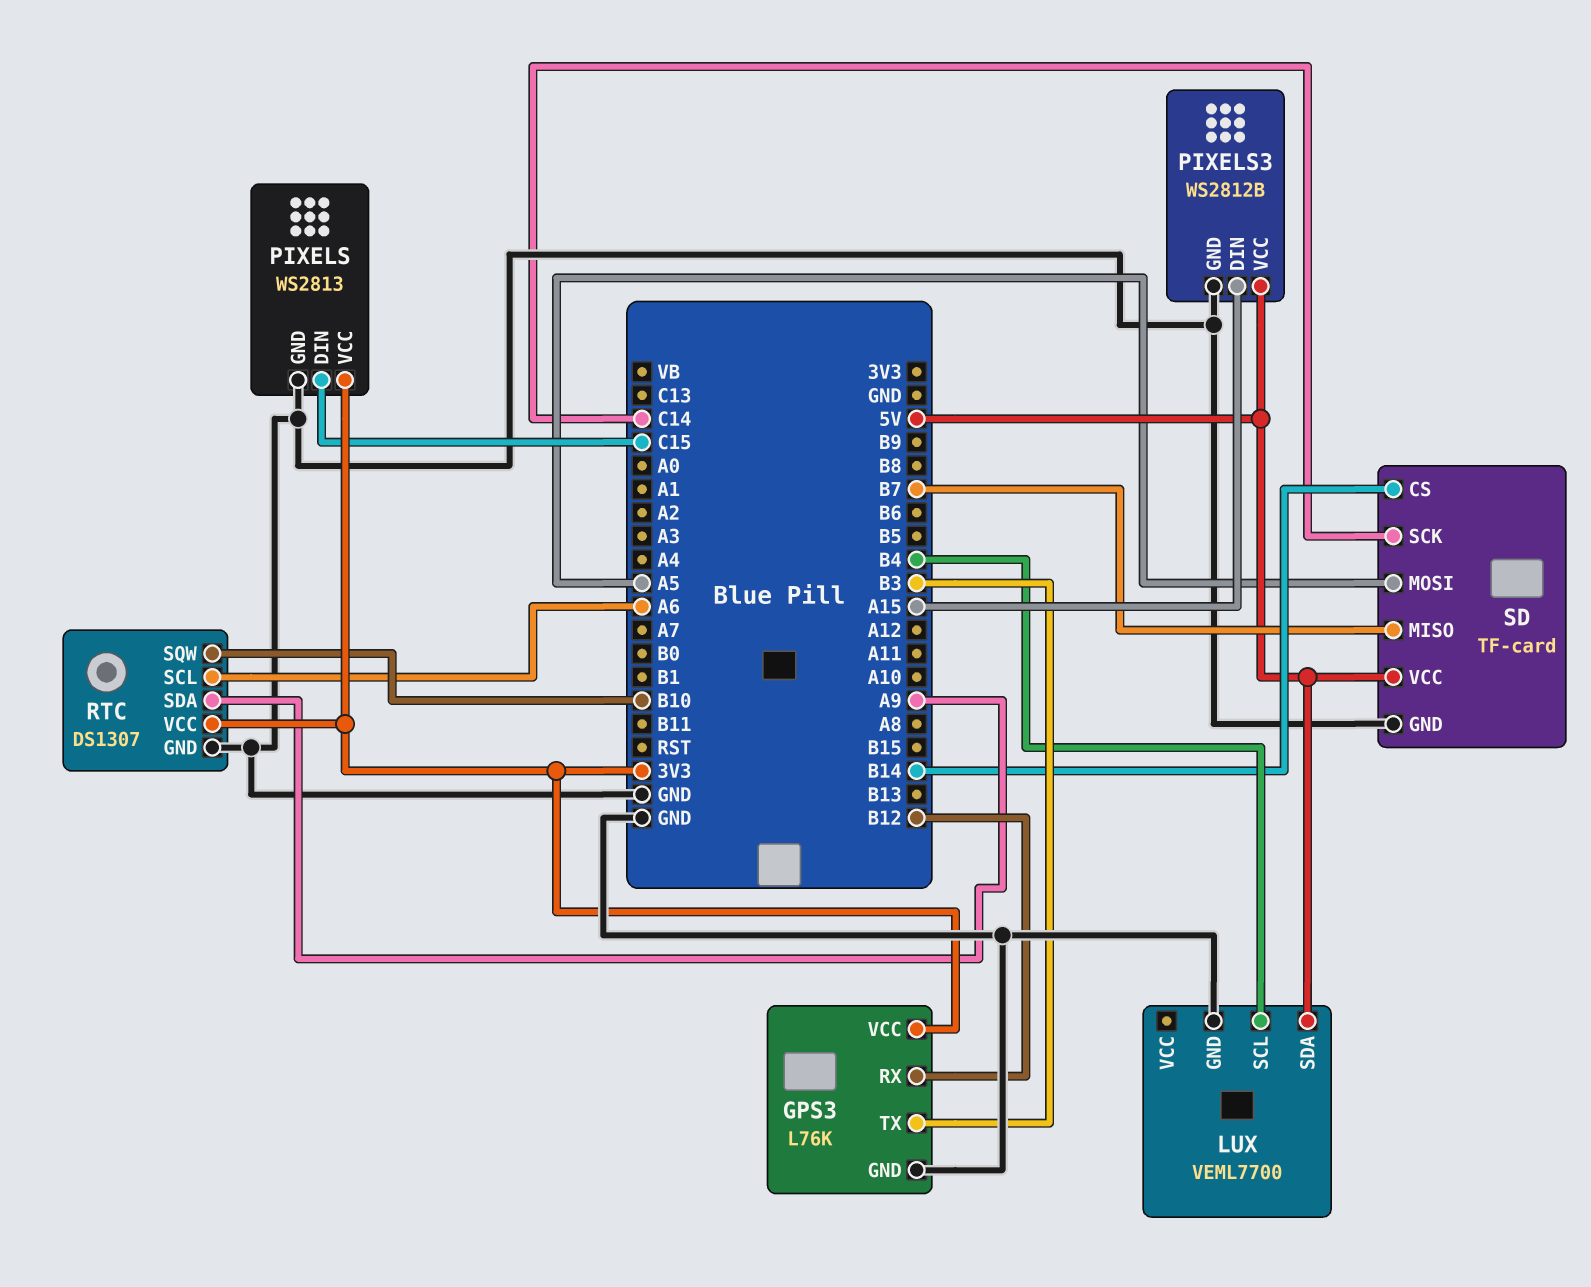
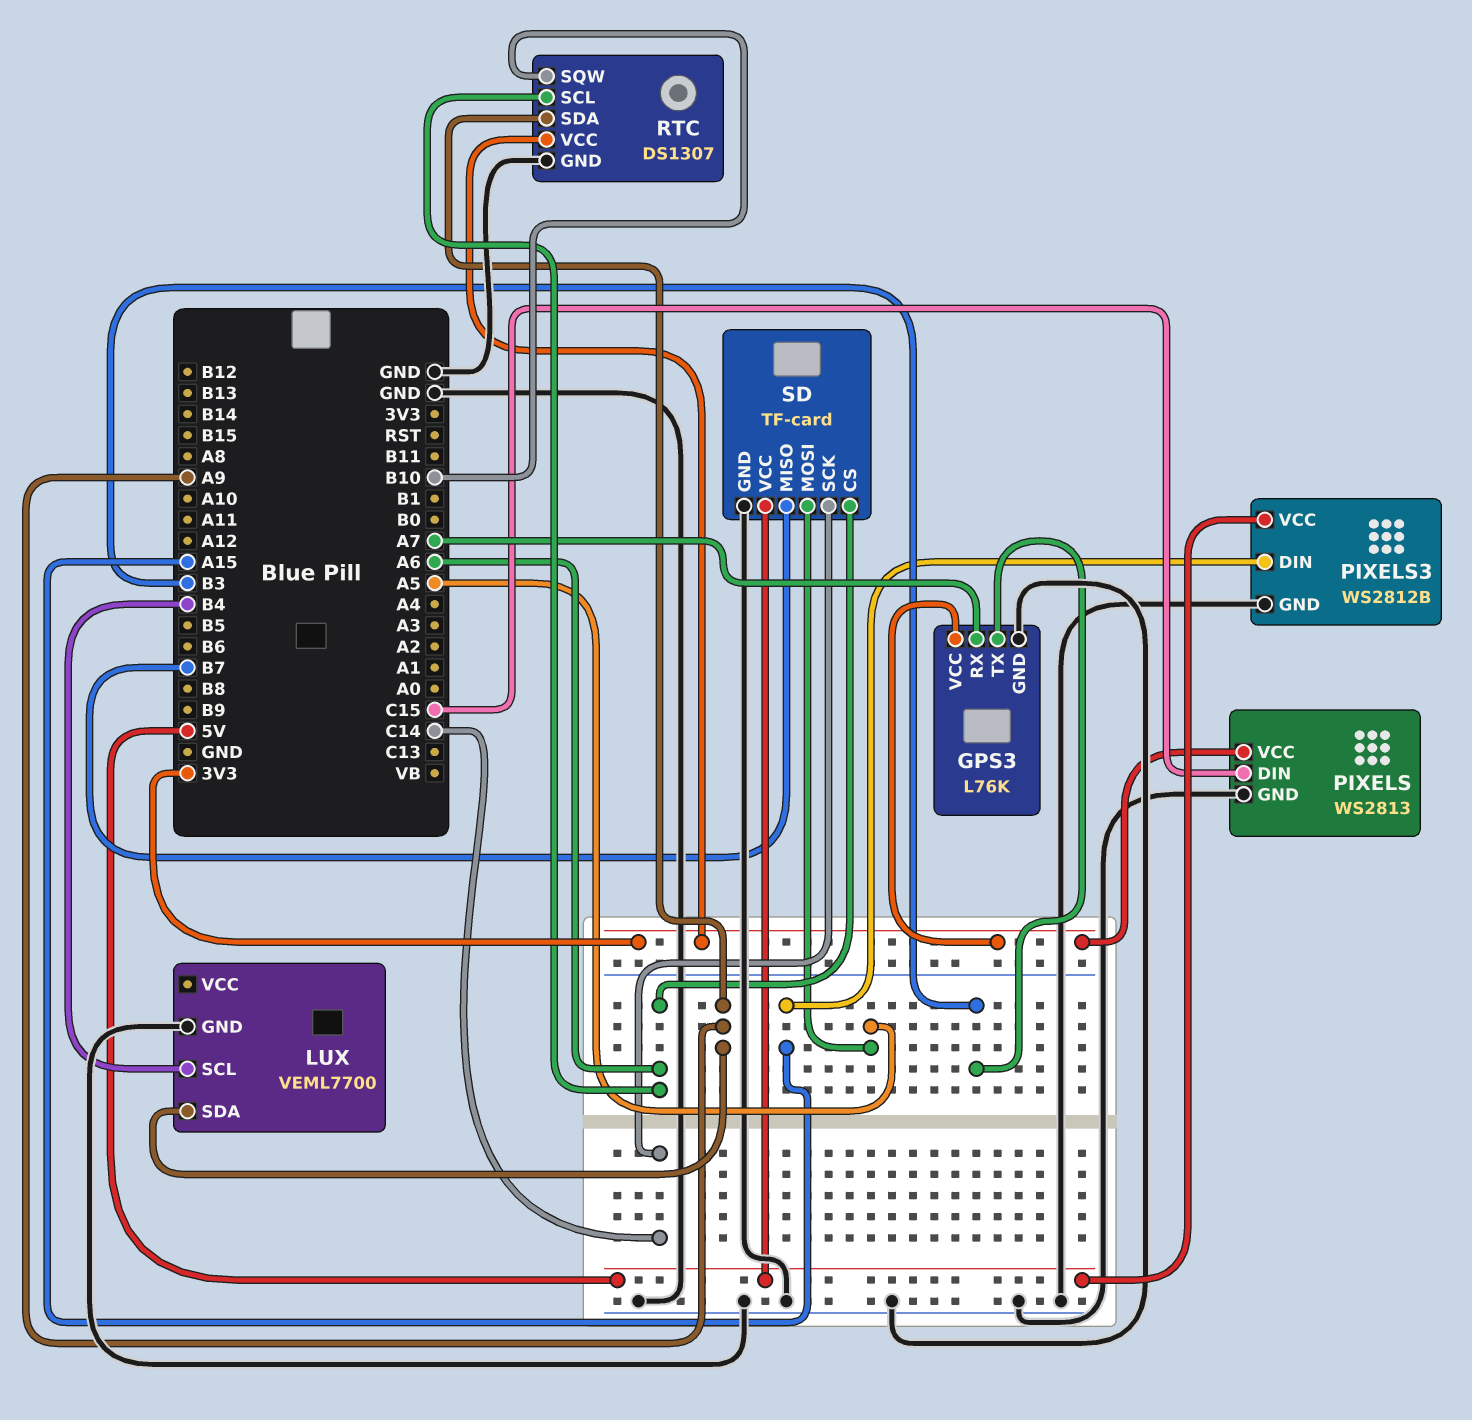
GPS3 pin RX: B12 -> A7
LUX pin SDA: 5V -> A9
SD pin CS: B14 -> A6

